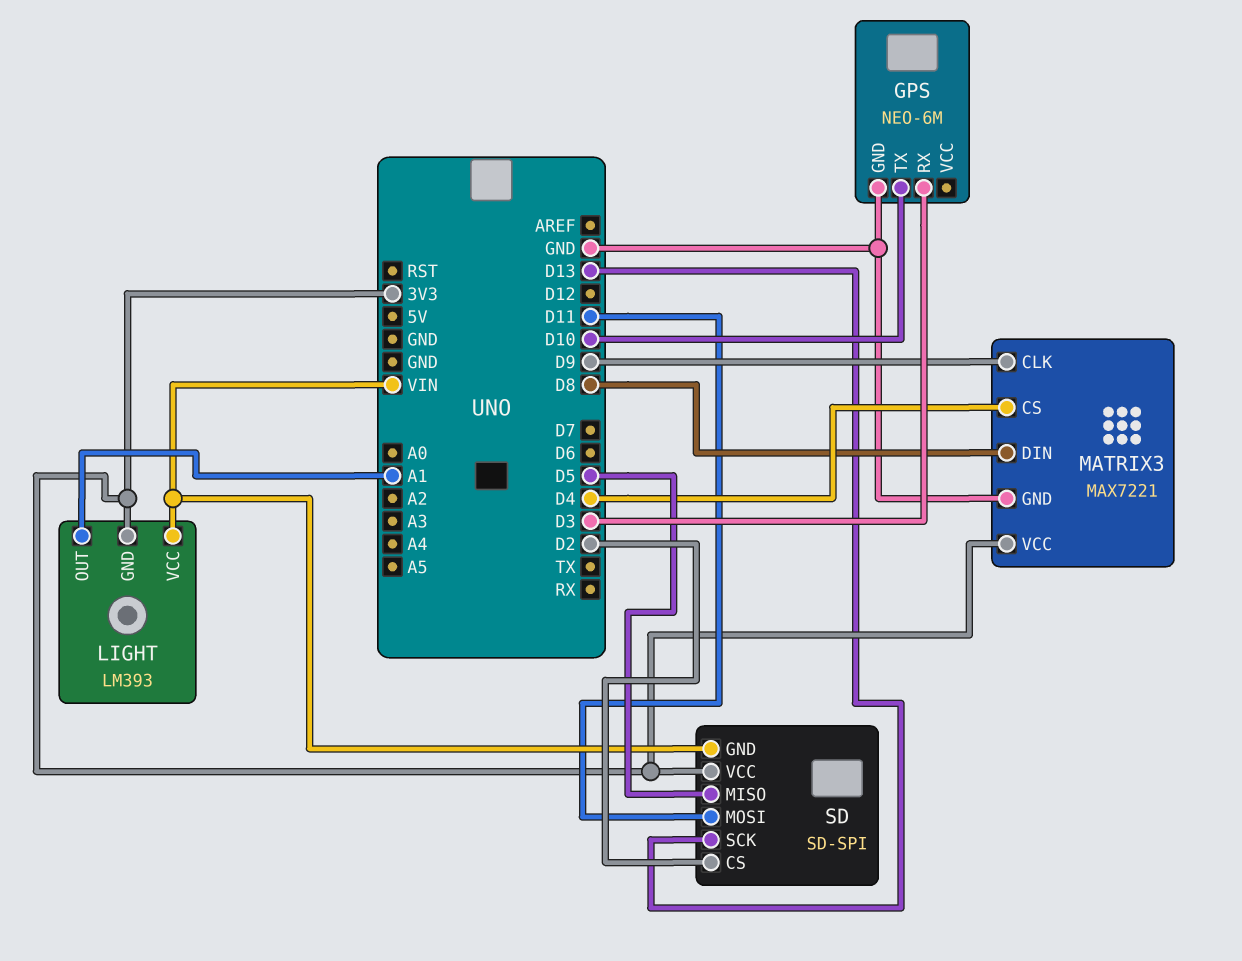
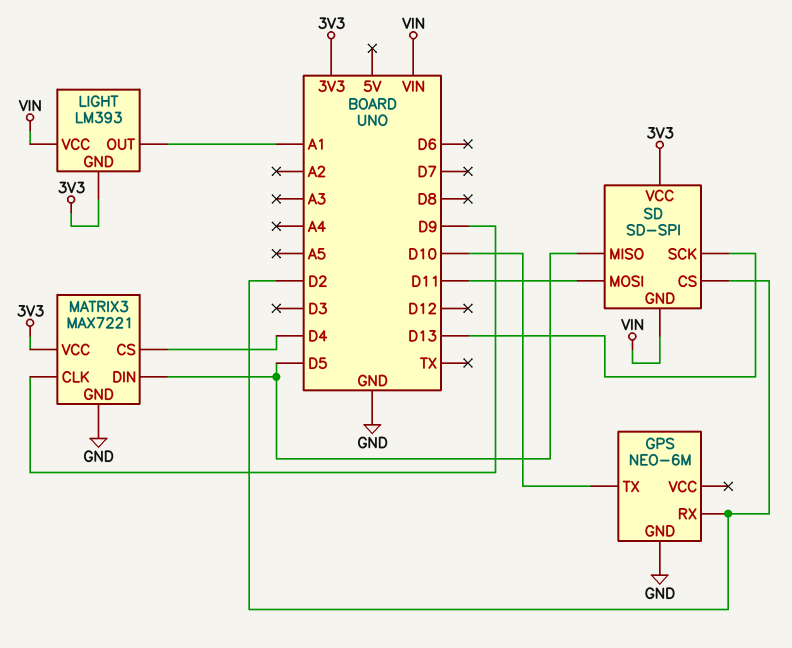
GPS pin RX: D3 -> D2
MATRIX3 pin DIN: D8 -> D5

